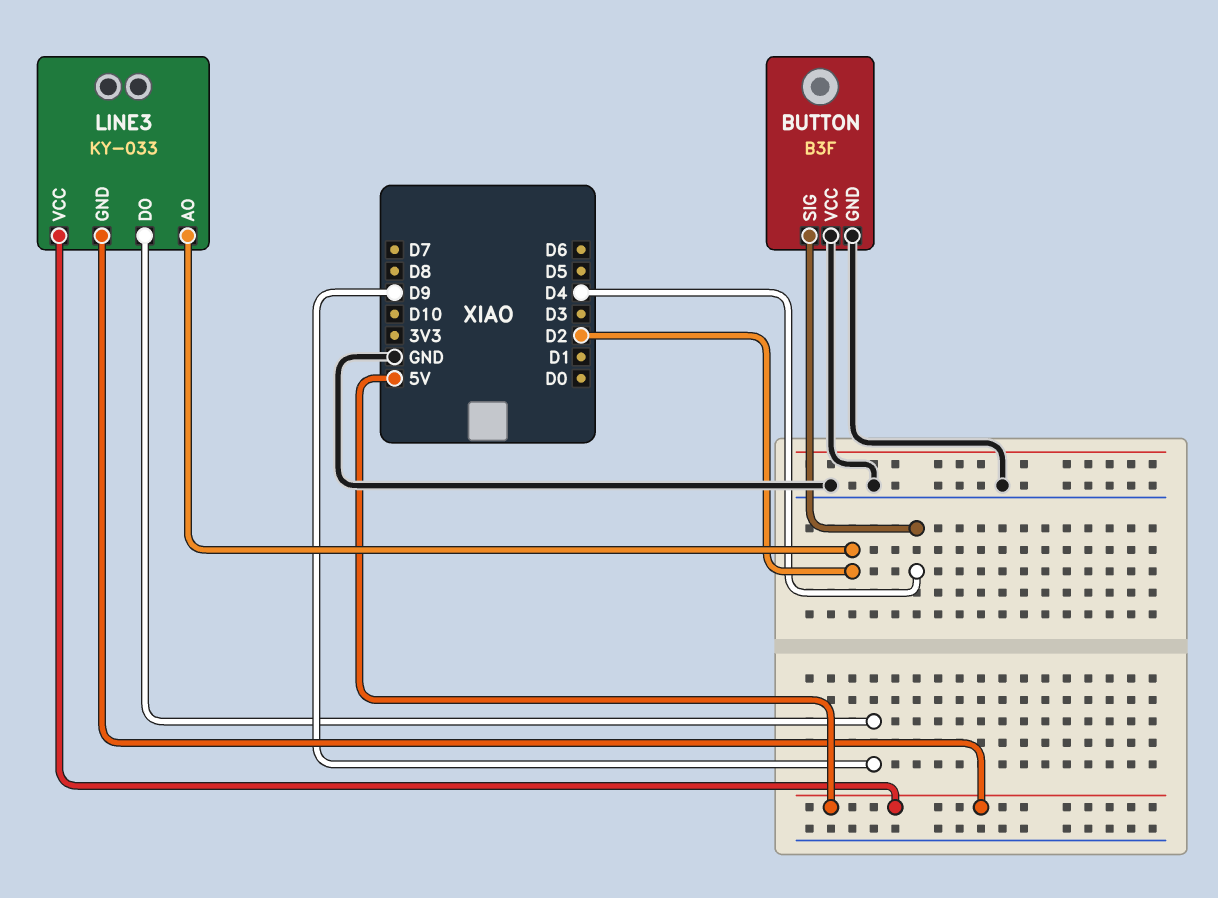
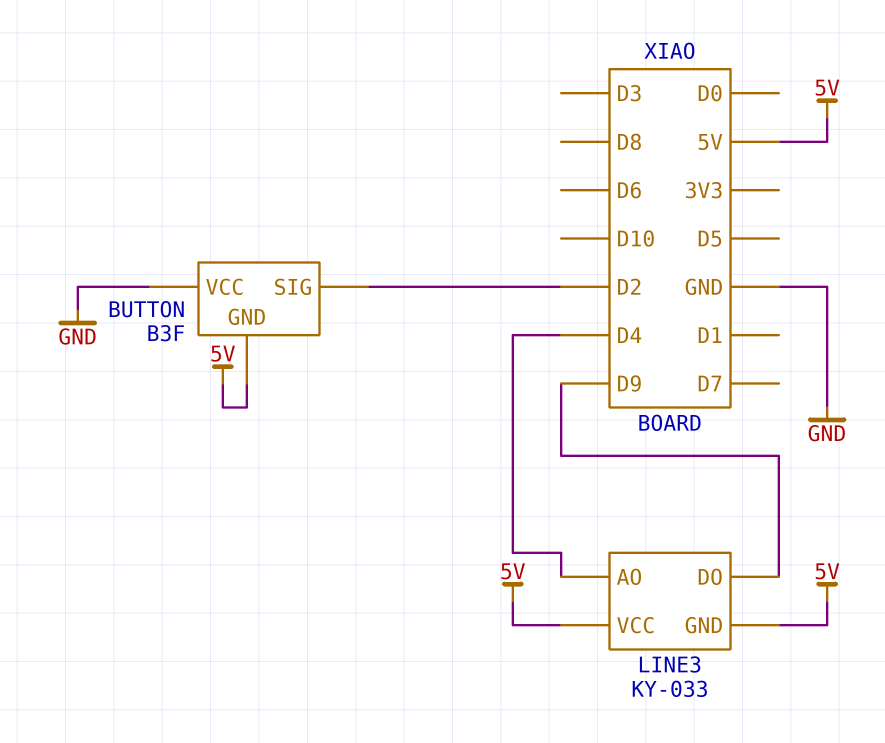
BUTTON pin GND: GND -> 5V
BUTTON pin SIG: D4 -> D2
LINE3 pin AO: D2 -> D4

